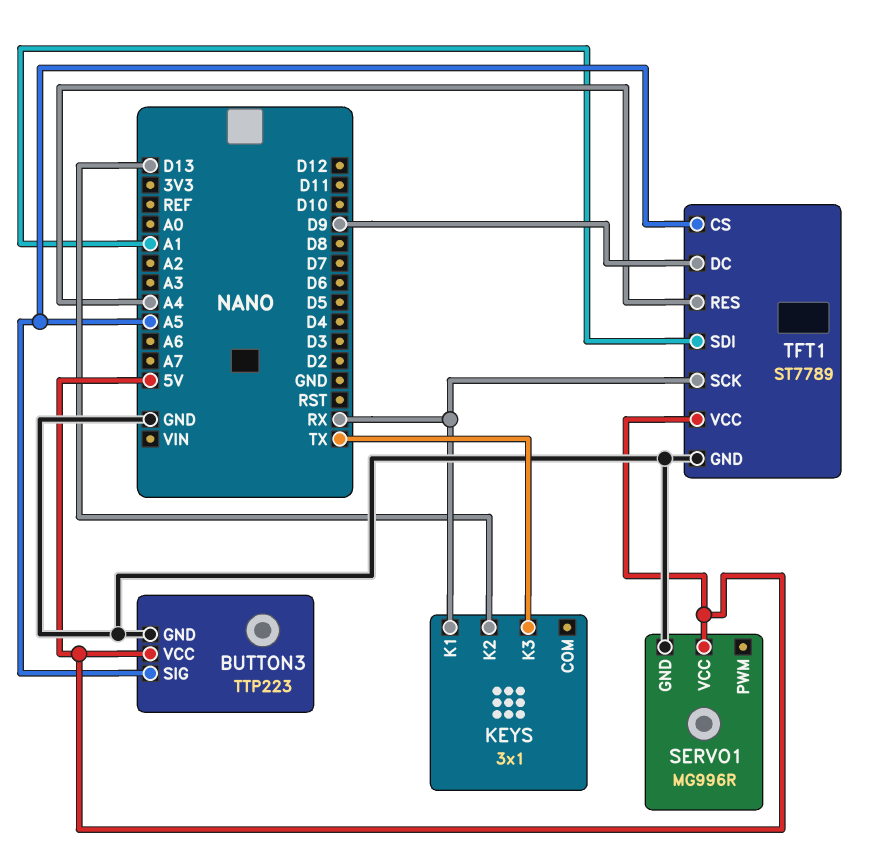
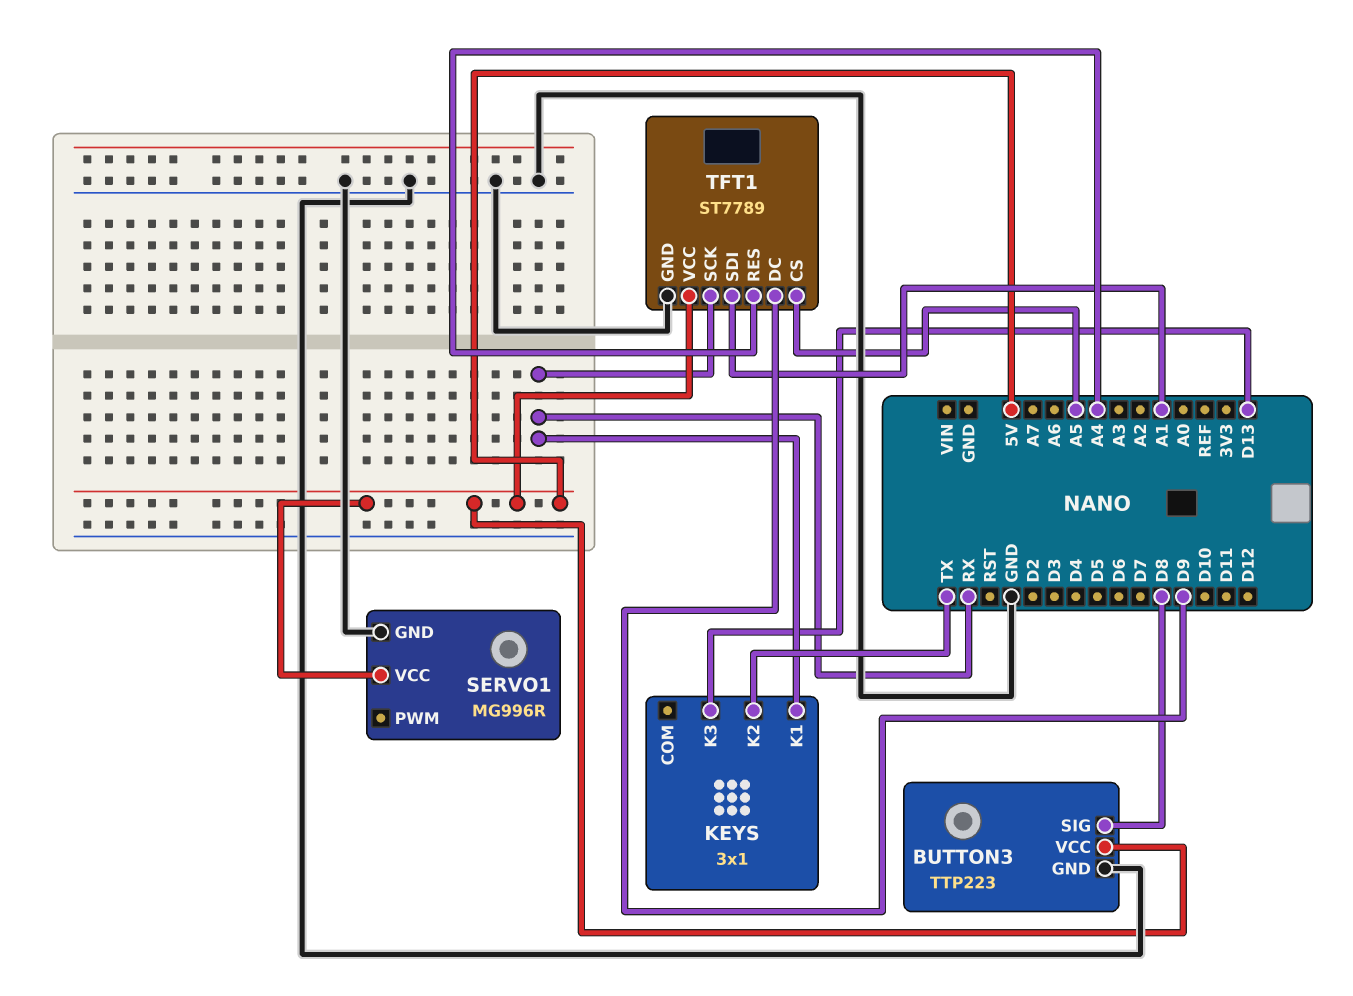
BUTTON3 pin SIG: A5 -> D8
KEYS pin K2: D13 -> TX
KEYS pin K3: TX -> D13

